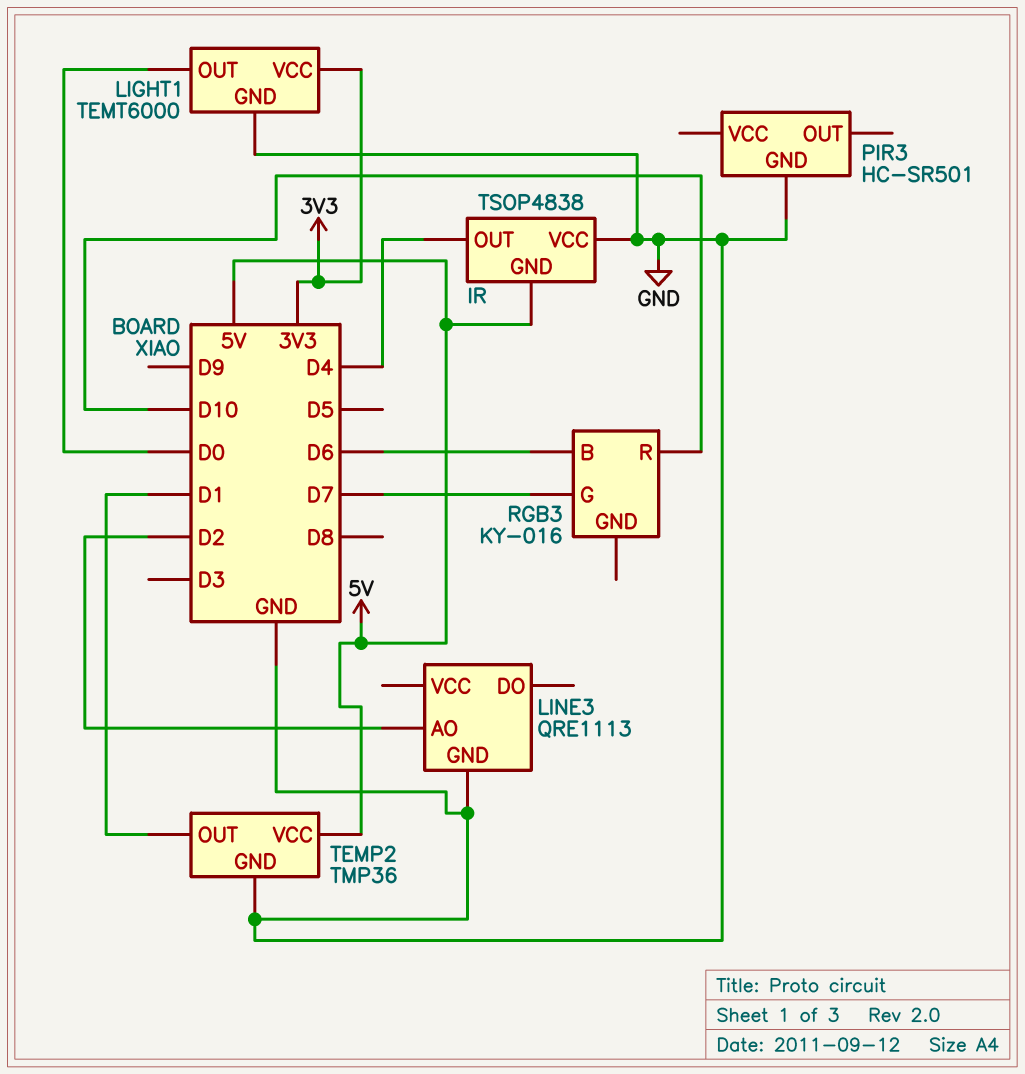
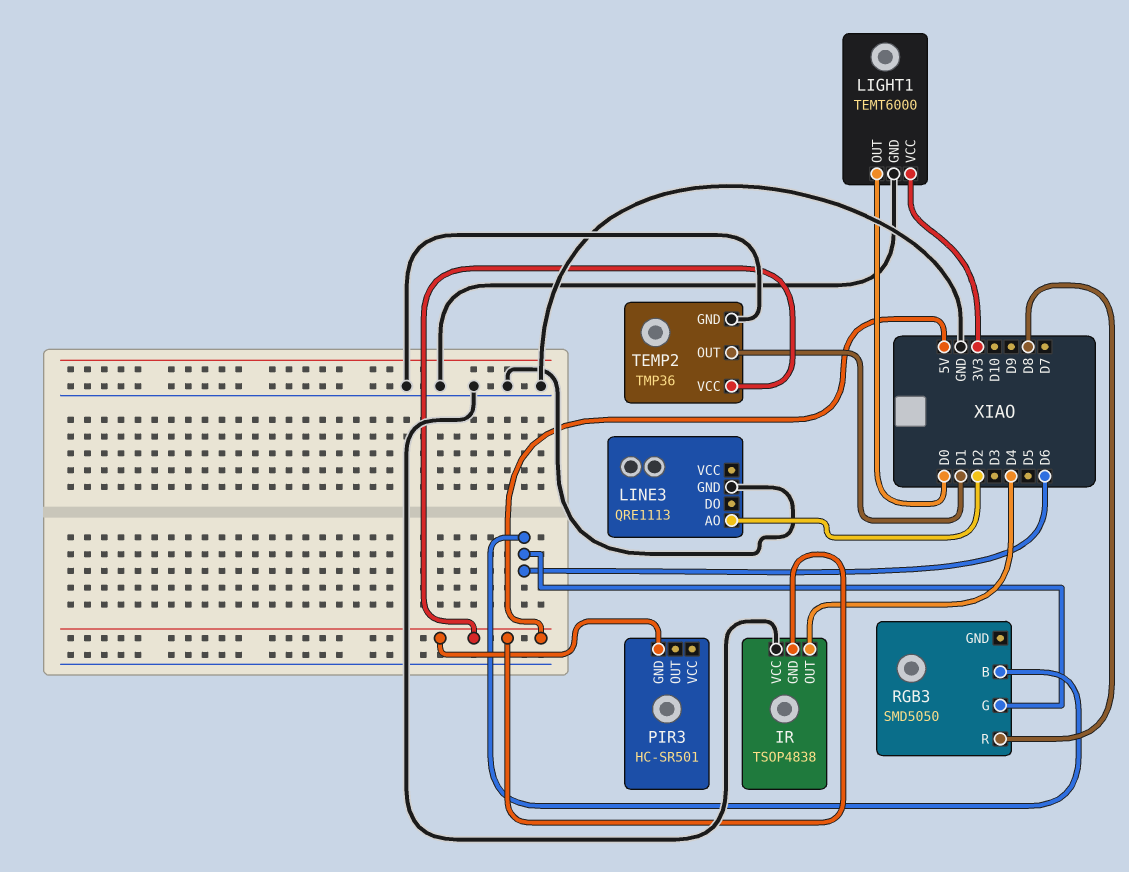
PIR3 pin GND: GND -> 5V
RGB3: KY-016 -> SMD5050
RGB3 pin G: D7 -> D6
RGB3 pin R: D10 -> D8

